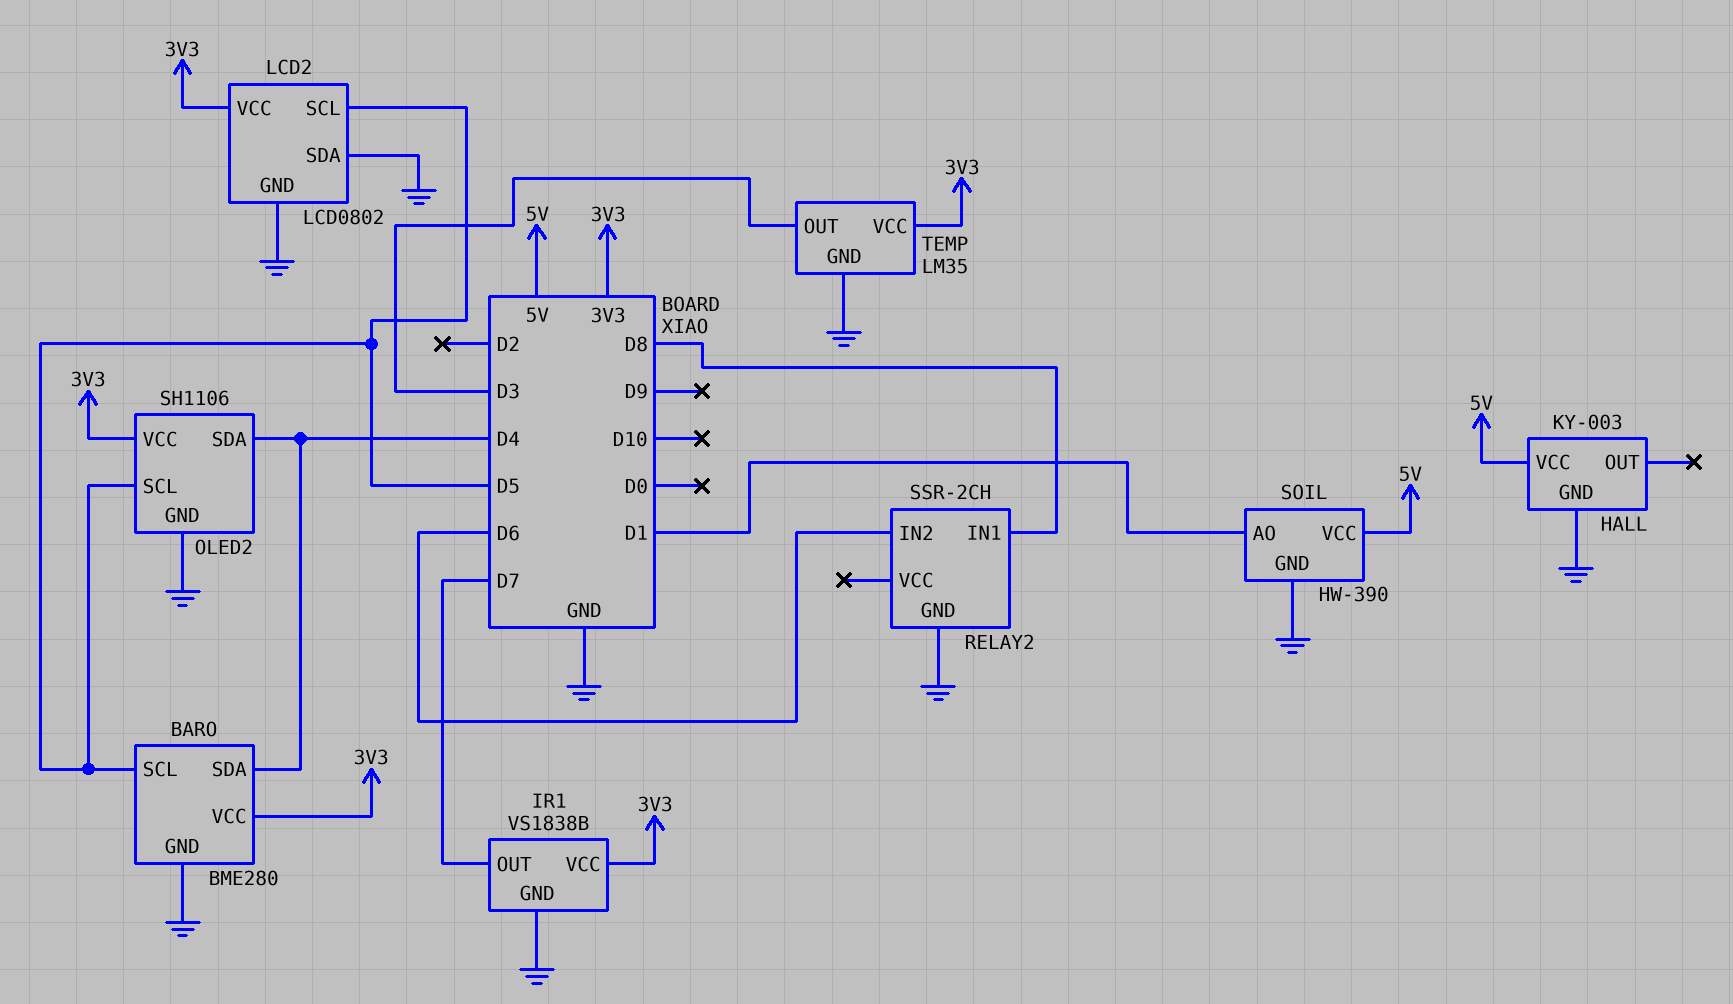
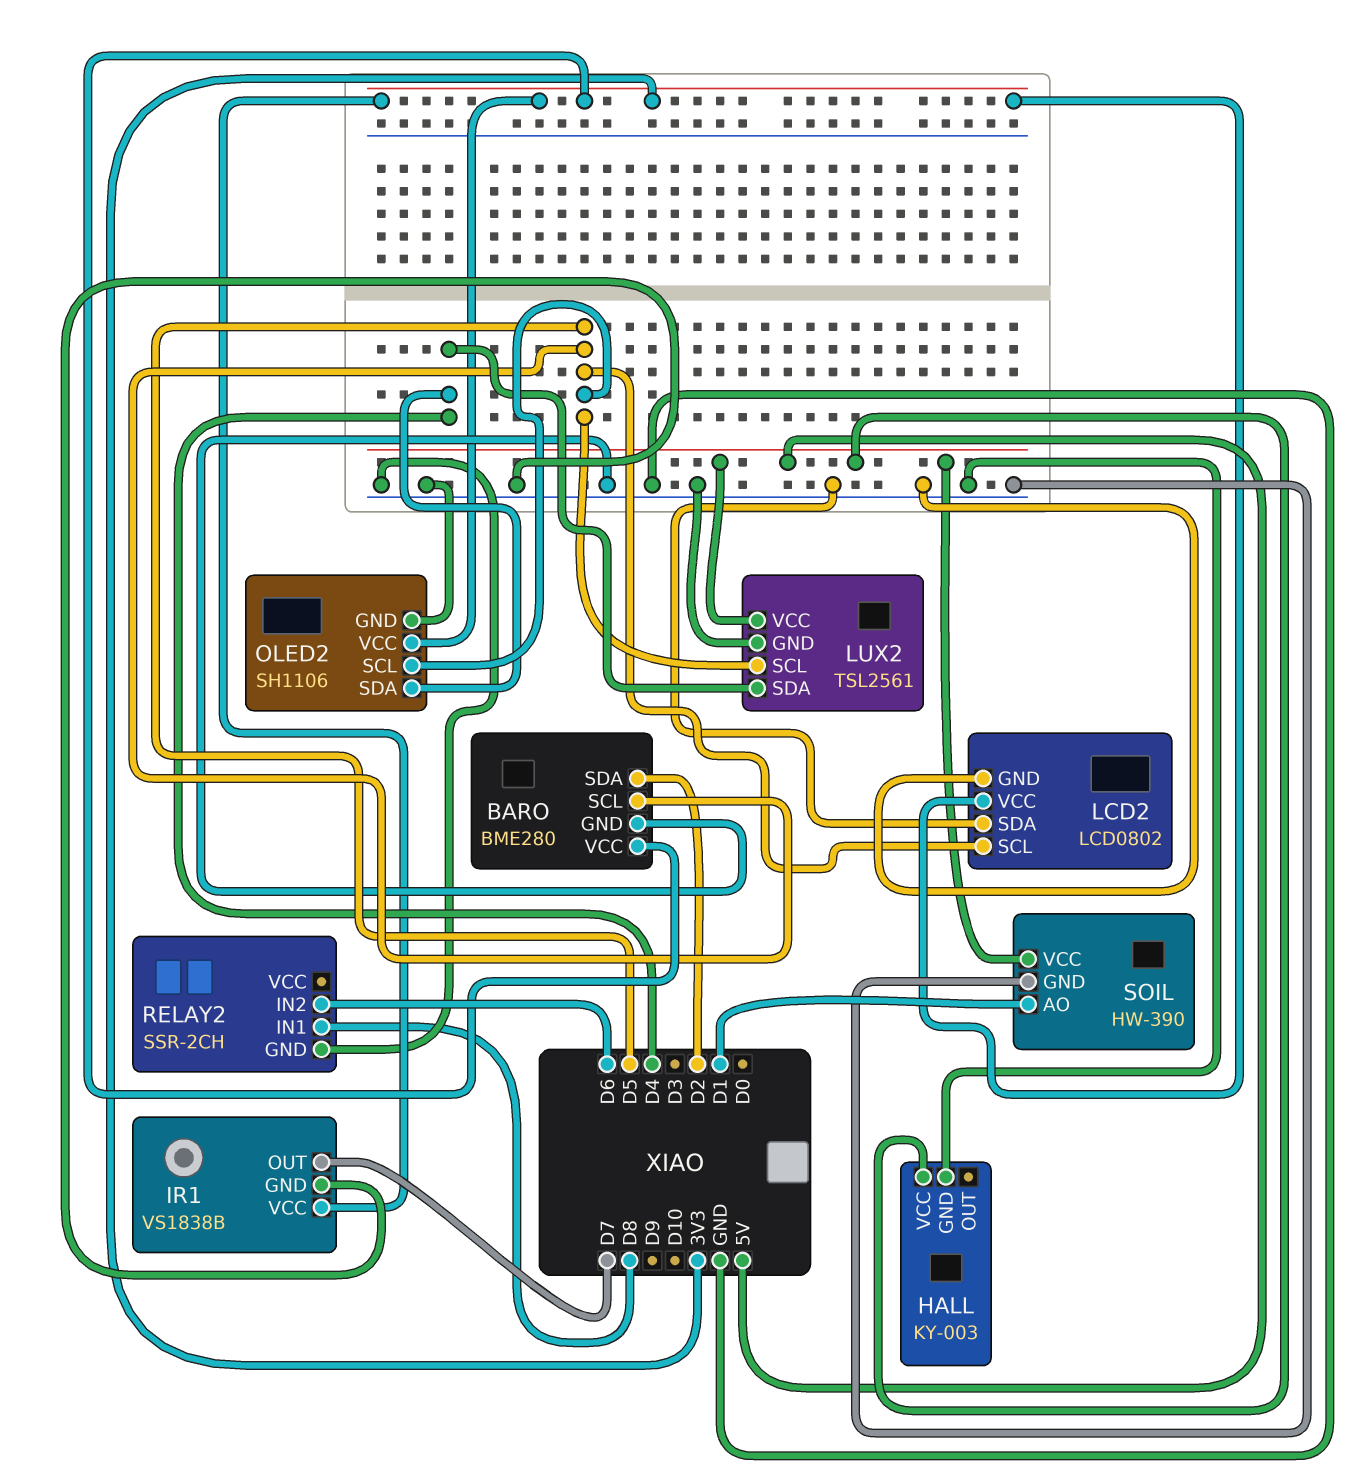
BARO pin SDA: D4 -> D2
LUX2: none -> TSL2561
LUX2 pin GND: none -> GND
LUX2 pin SCL: none -> D5
LUX2 pin SDA: none -> D4
LUX2 pin VCC: none -> 5V
TEMP: LM35 -> none
TEMP pin GND: GND -> none
TEMP pin OUT: D3 -> none
TEMP pin VCC: 3V3 -> none

